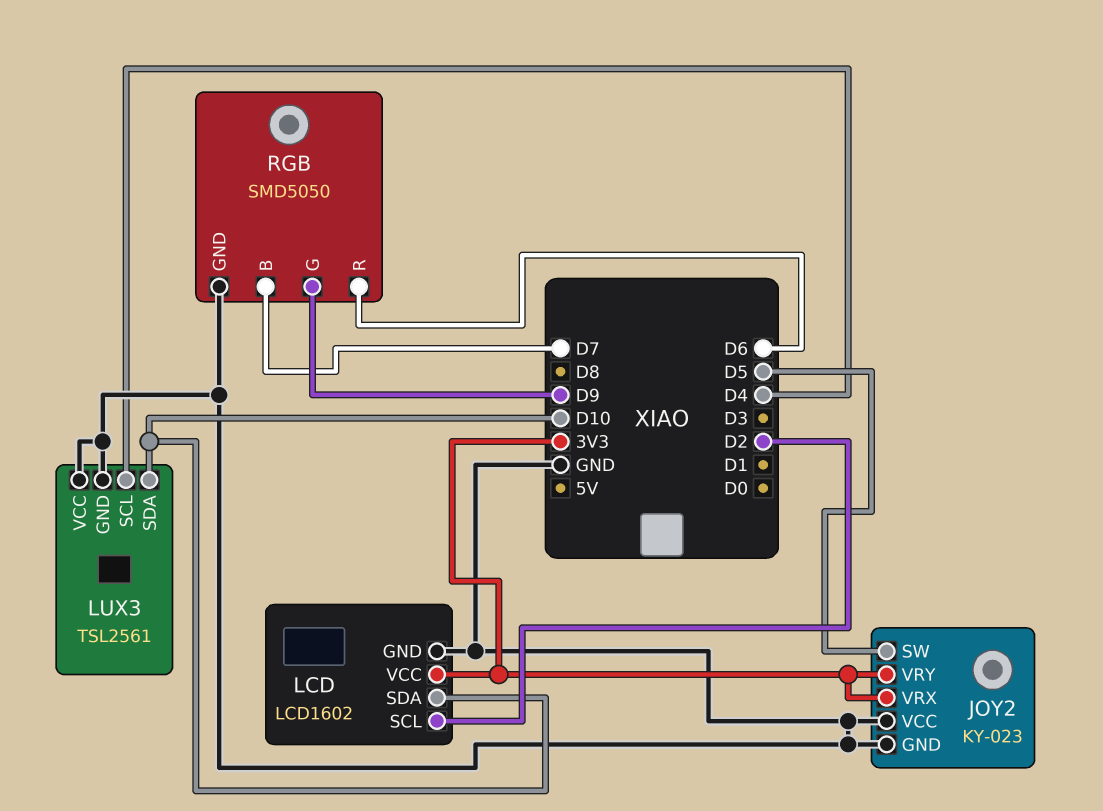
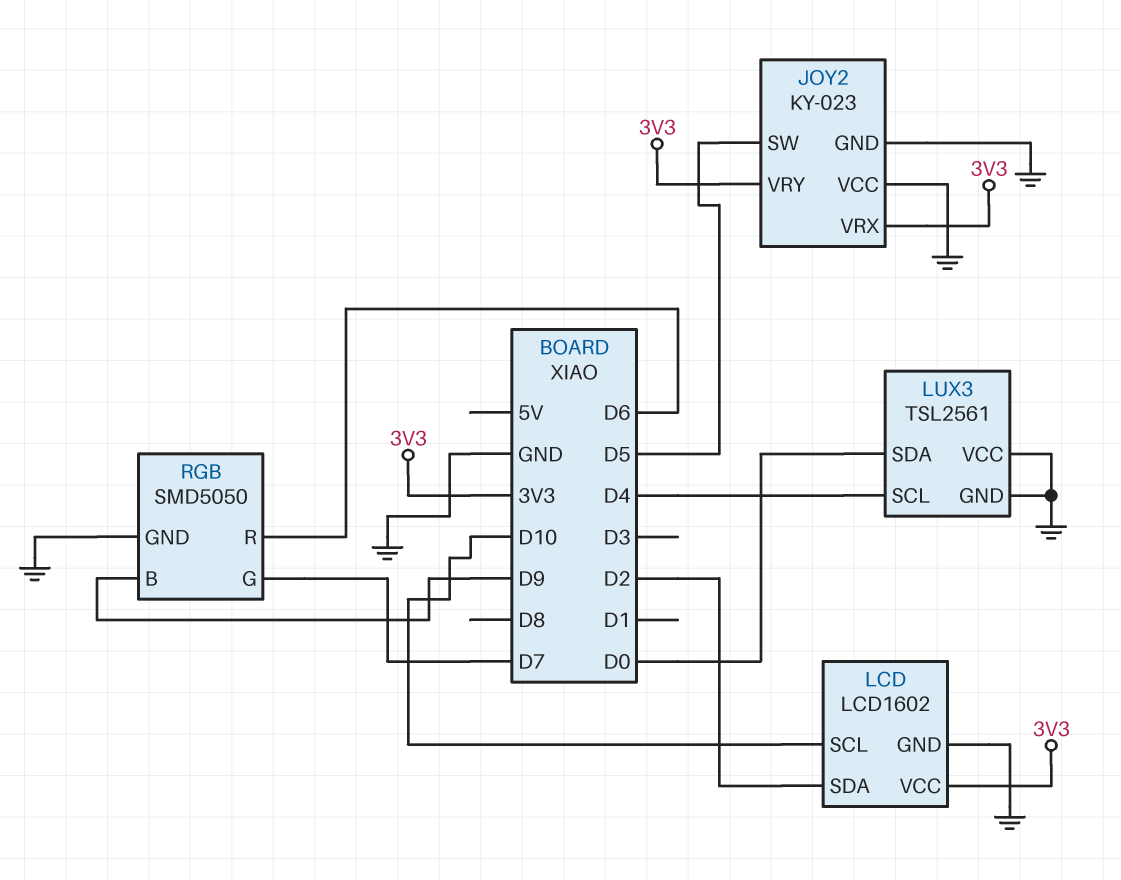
LCD pin SCL: D2 -> D10
LCD pin SDA: D10 -> D2
LUX3 pin SDA: D10 -> D0
RGB pin B: D7 -> D9
RGB pin G: D9 -> D7

